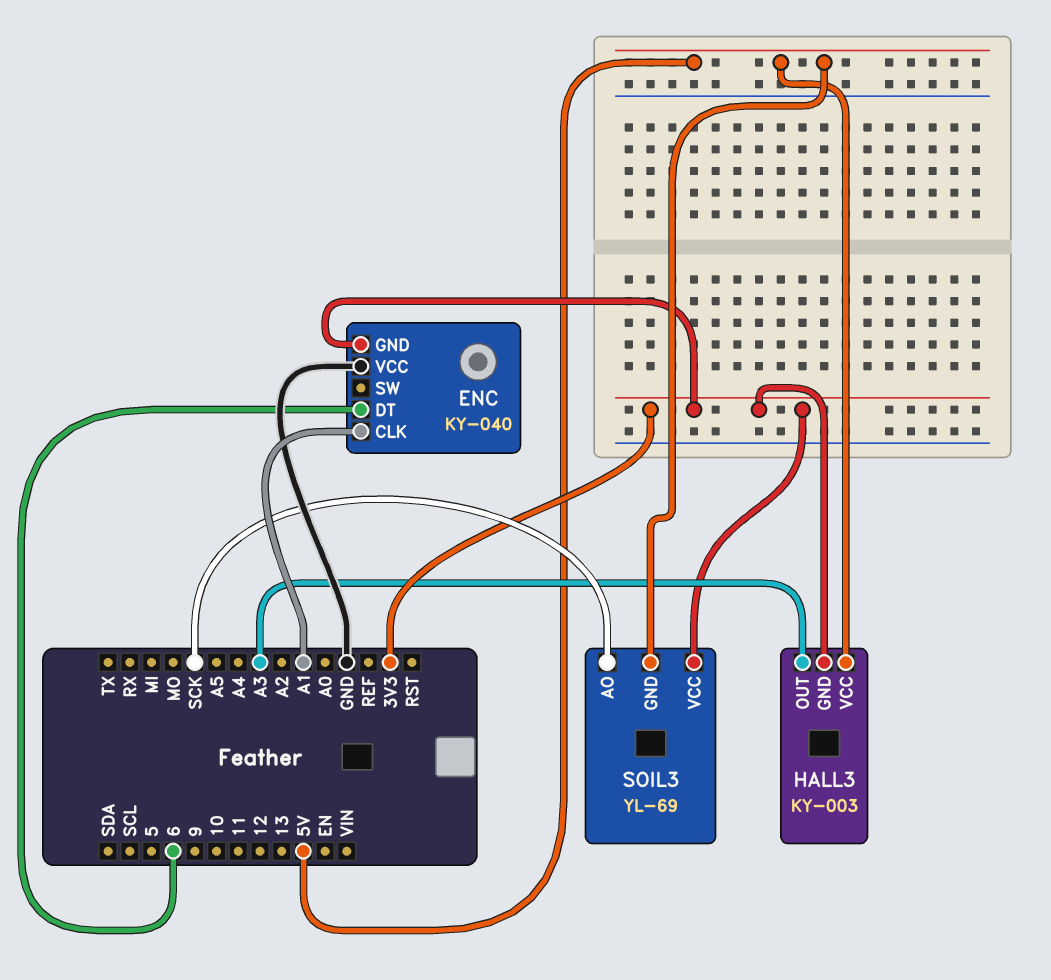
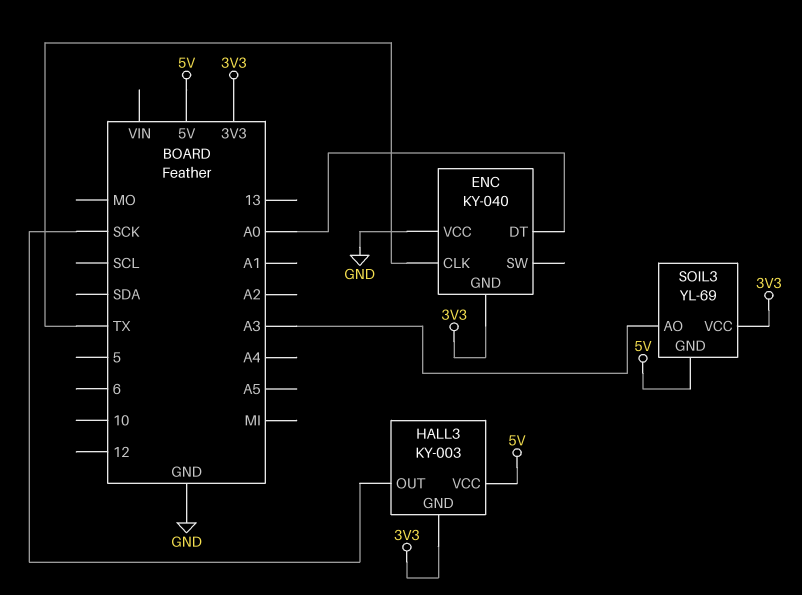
ENC pin CLK: A1 -> TX
ENC pin DT: 6 -> A0
HALL3 pin OUT: A3 -> SCK
SOIL3 pin AO: SCK -> A3

